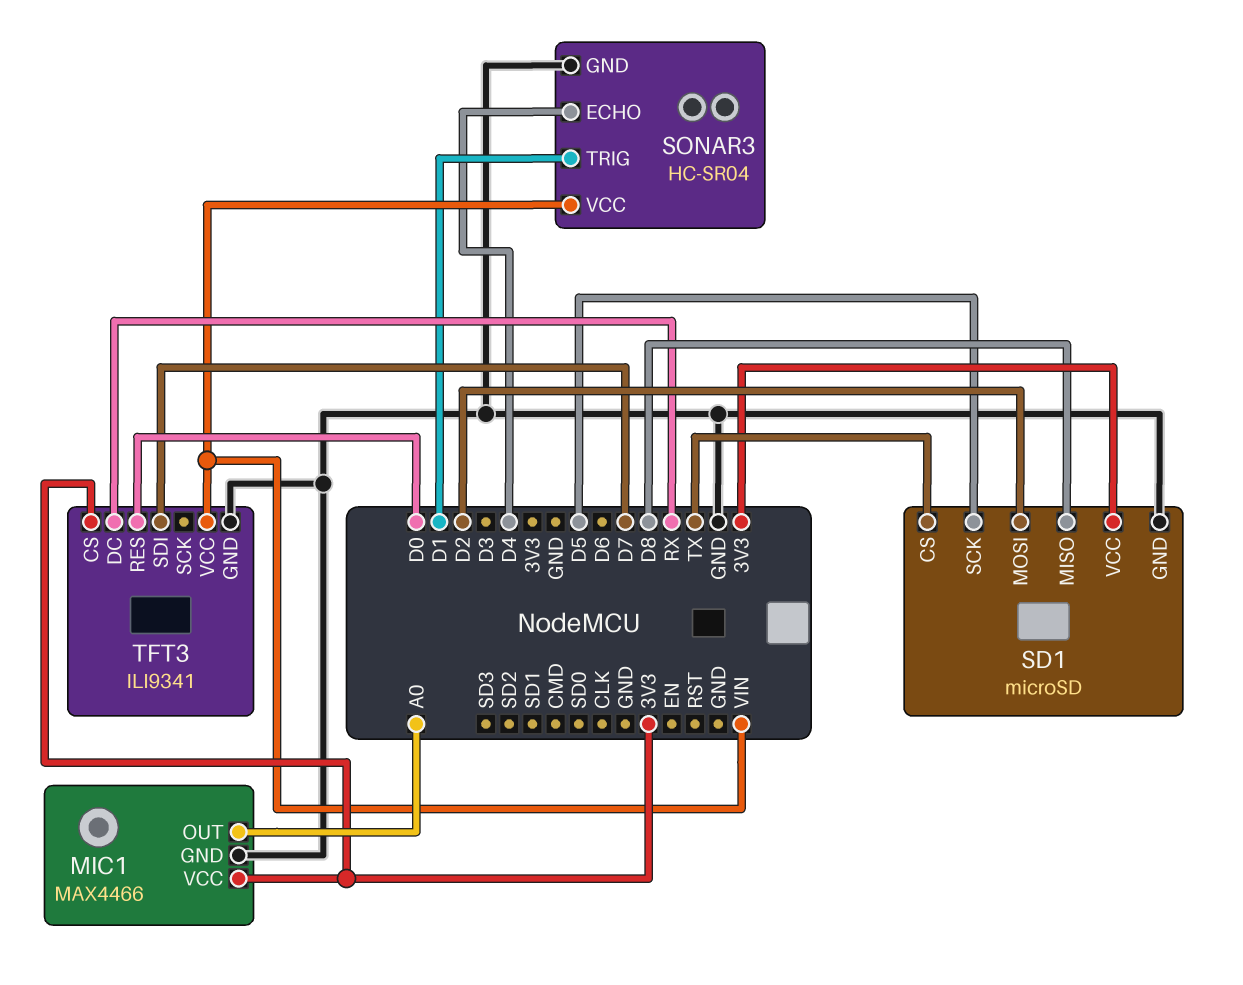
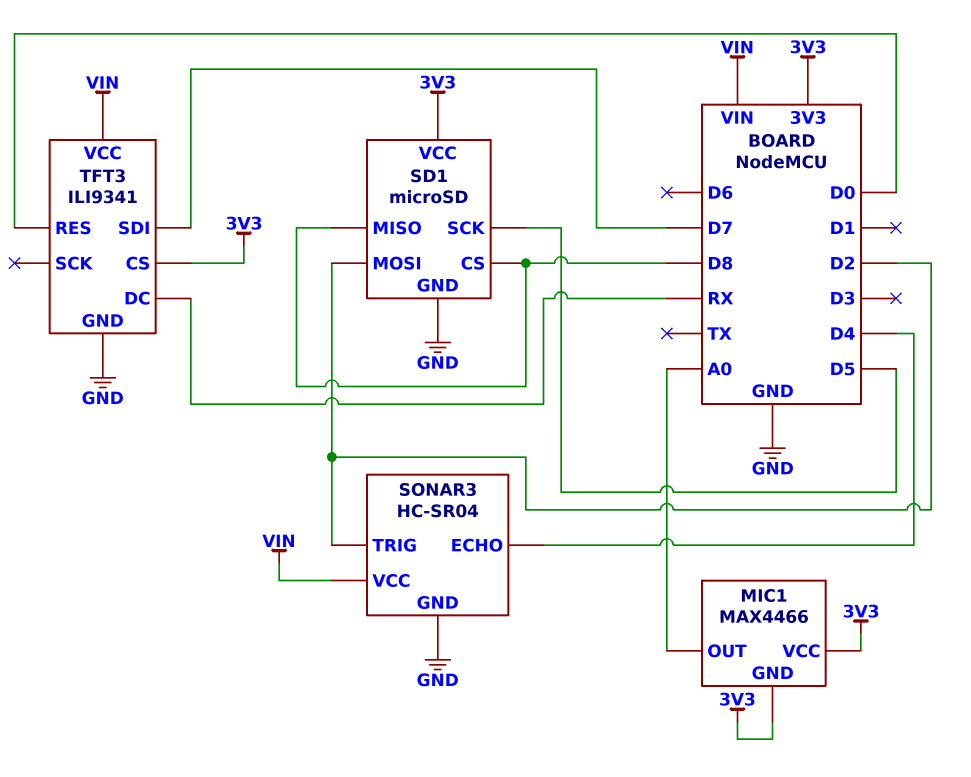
MIC1 pin GND: GND -> 3V3
SD1 pin CS: TX -> D8
SONAR3 pin TRIG: D1 -> D2

